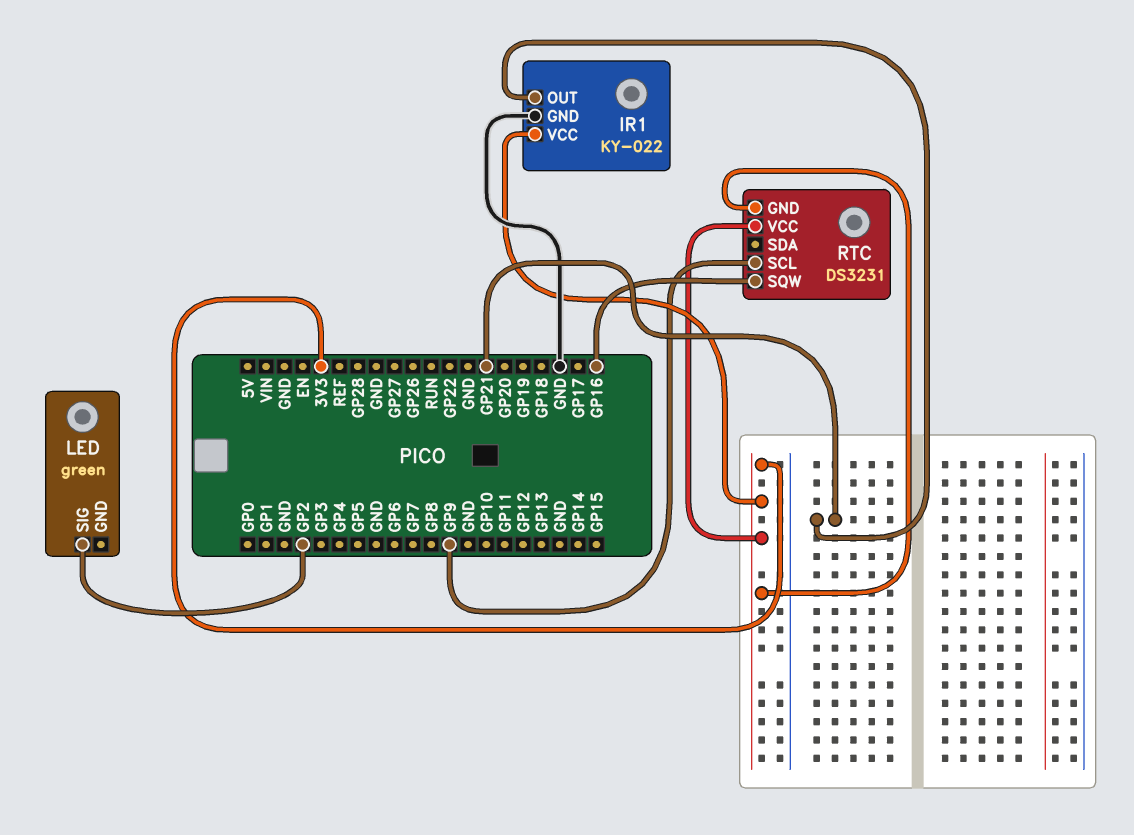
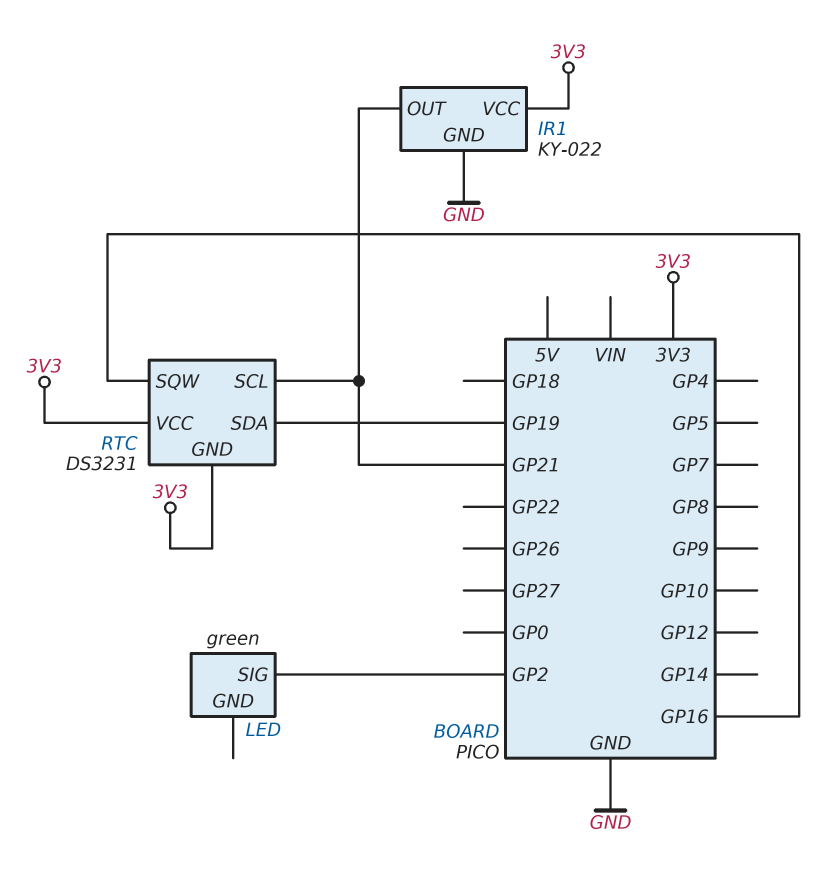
RTC pin SCL: GP9 -> GP21
RTC pin SDA: none -> GP19

